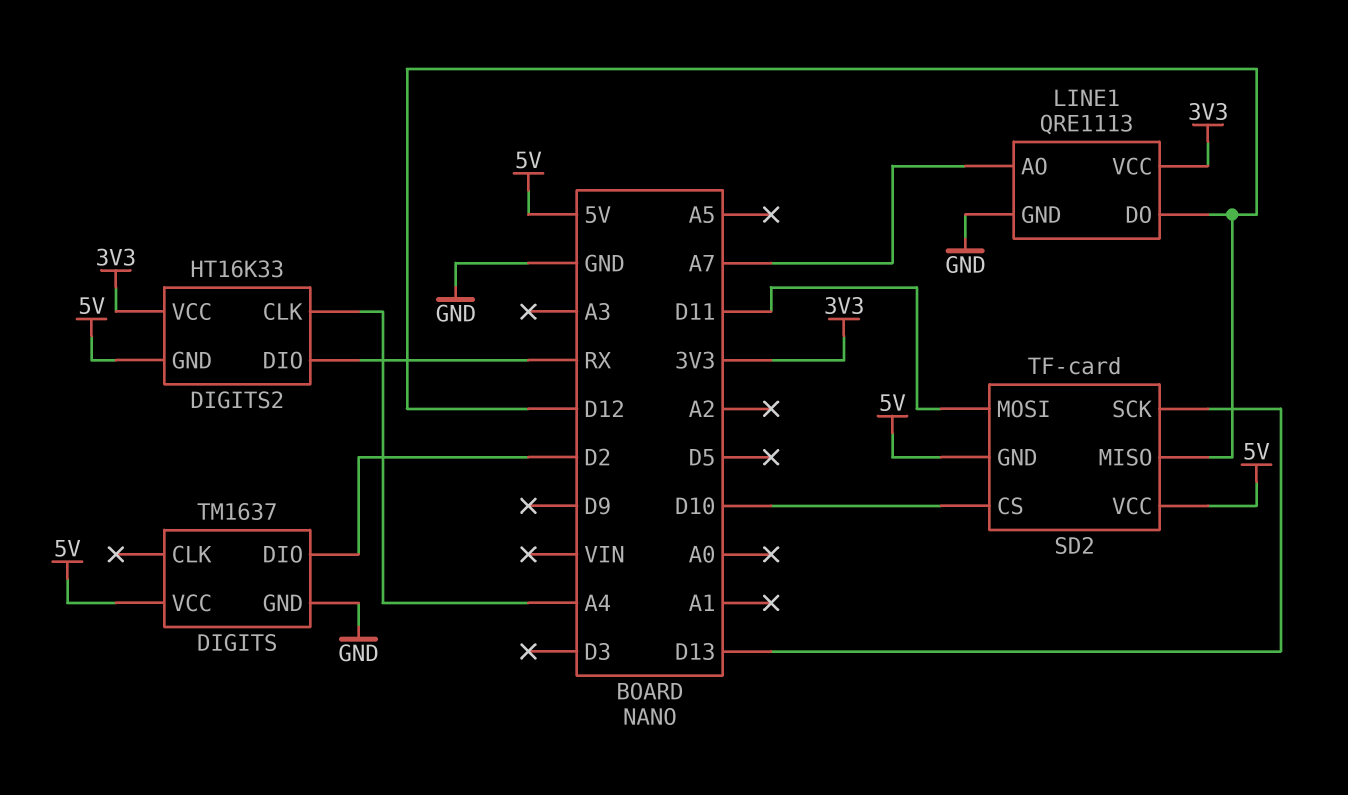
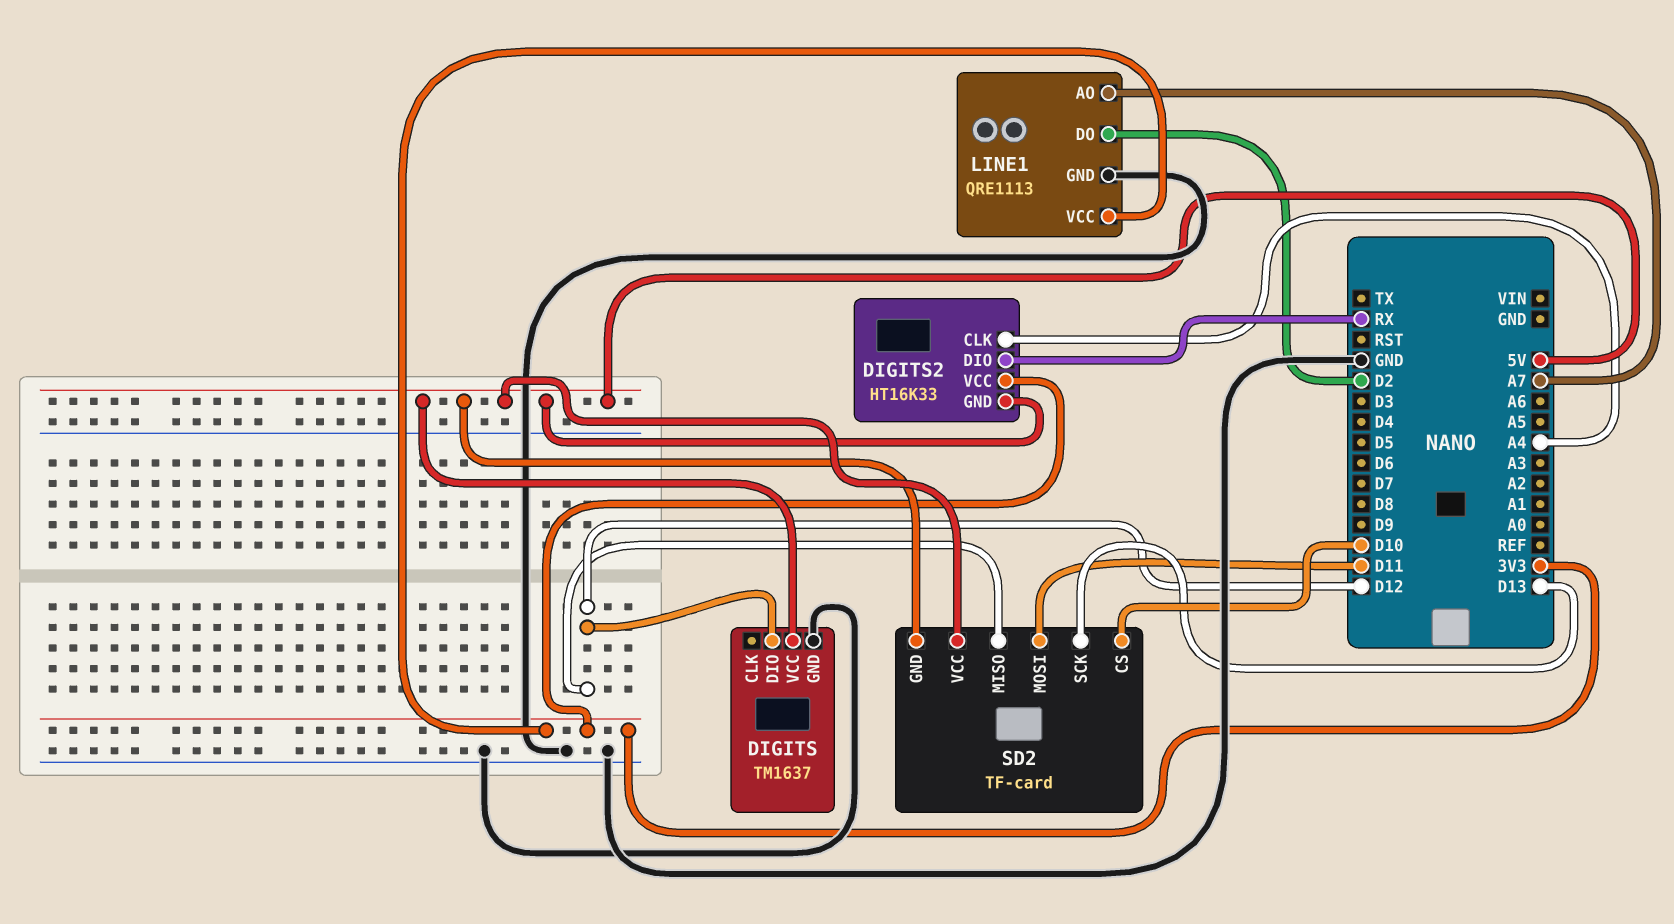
DIGITS pin DIO: D2 -> D12
LINE1 pin DO: D12 -> D2

